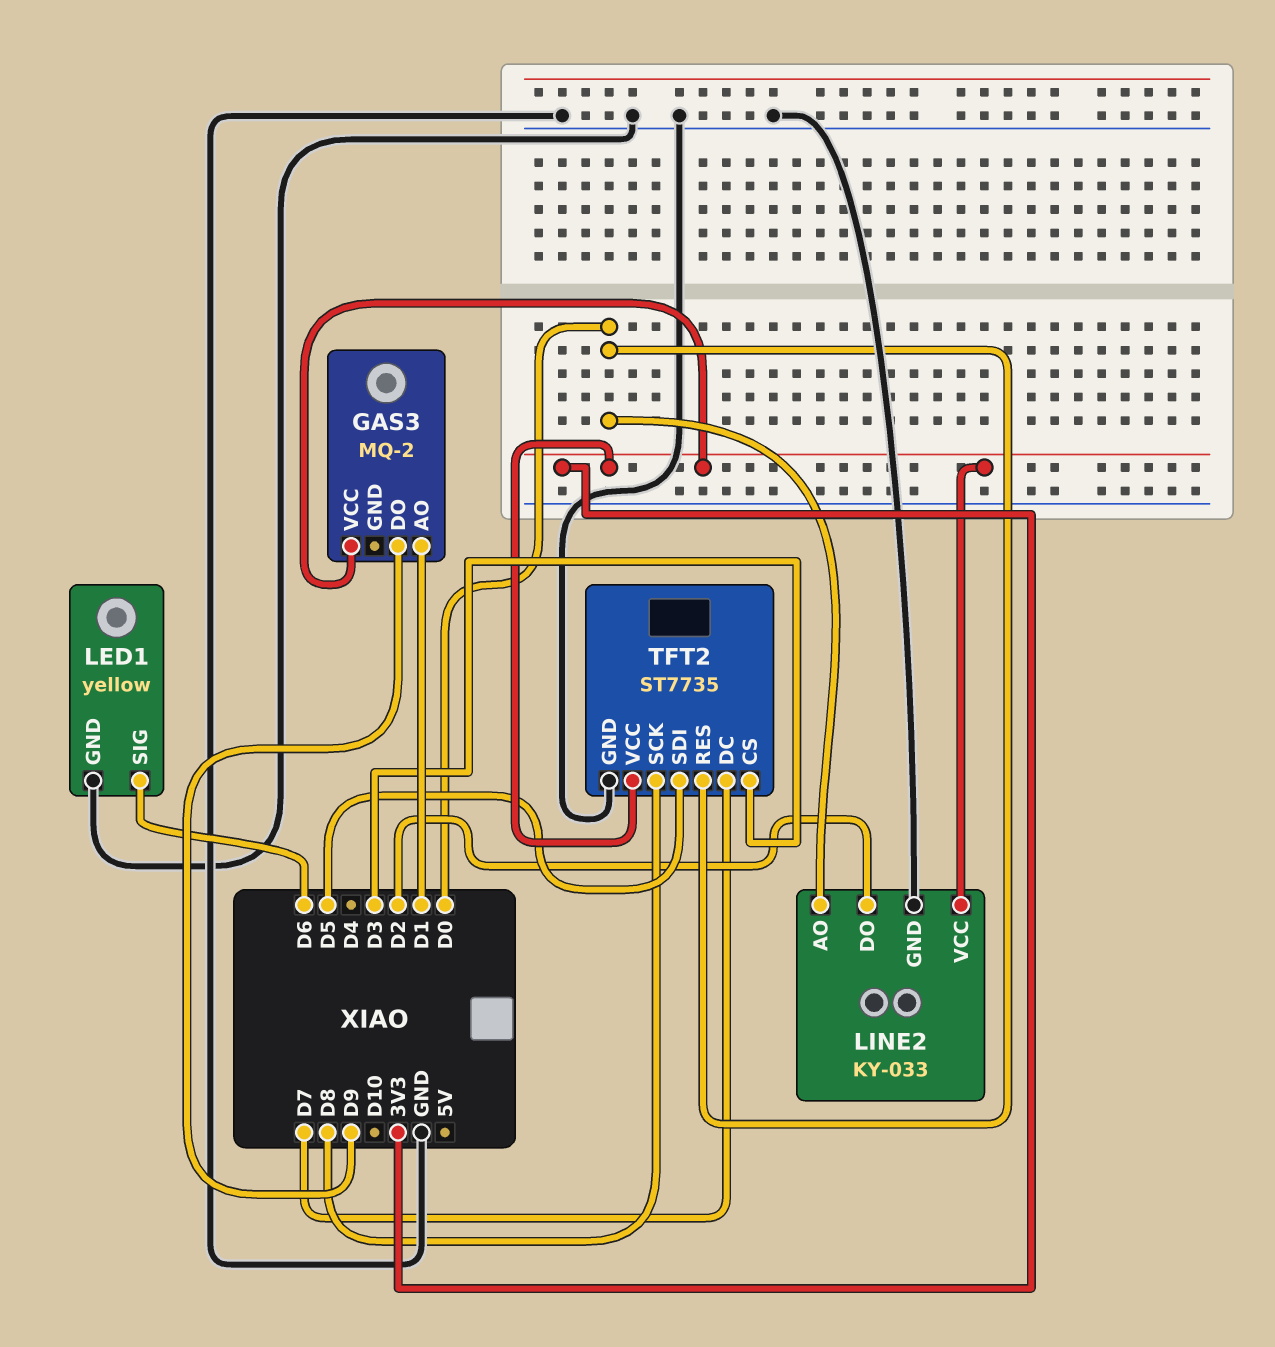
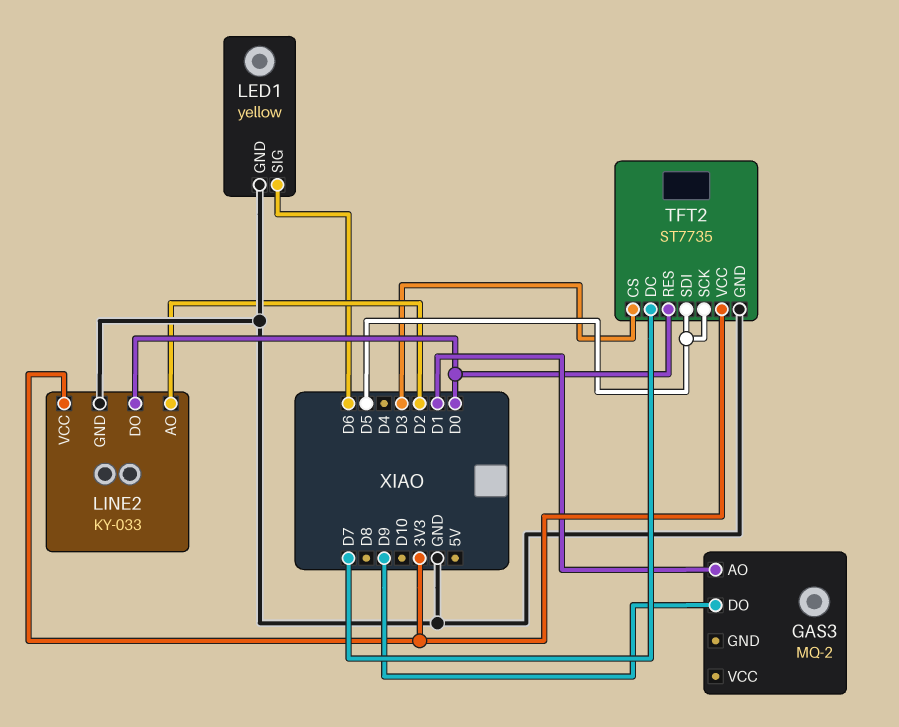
GAS3 pin VCC: 3V3 -> none
LINE2 pin AO: D0 -> D2
LINE2 pin DO: D2 -> D0
TFT2 pin SCK: D8 -> D5

